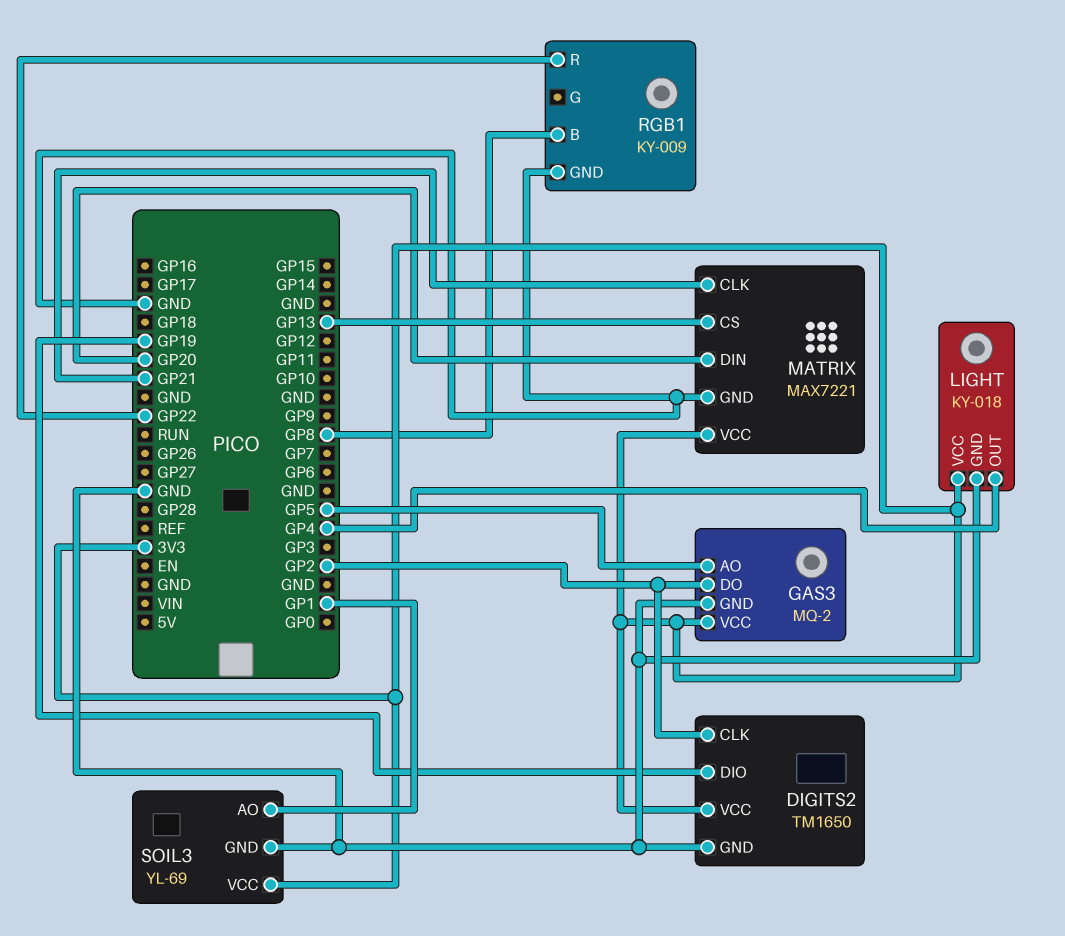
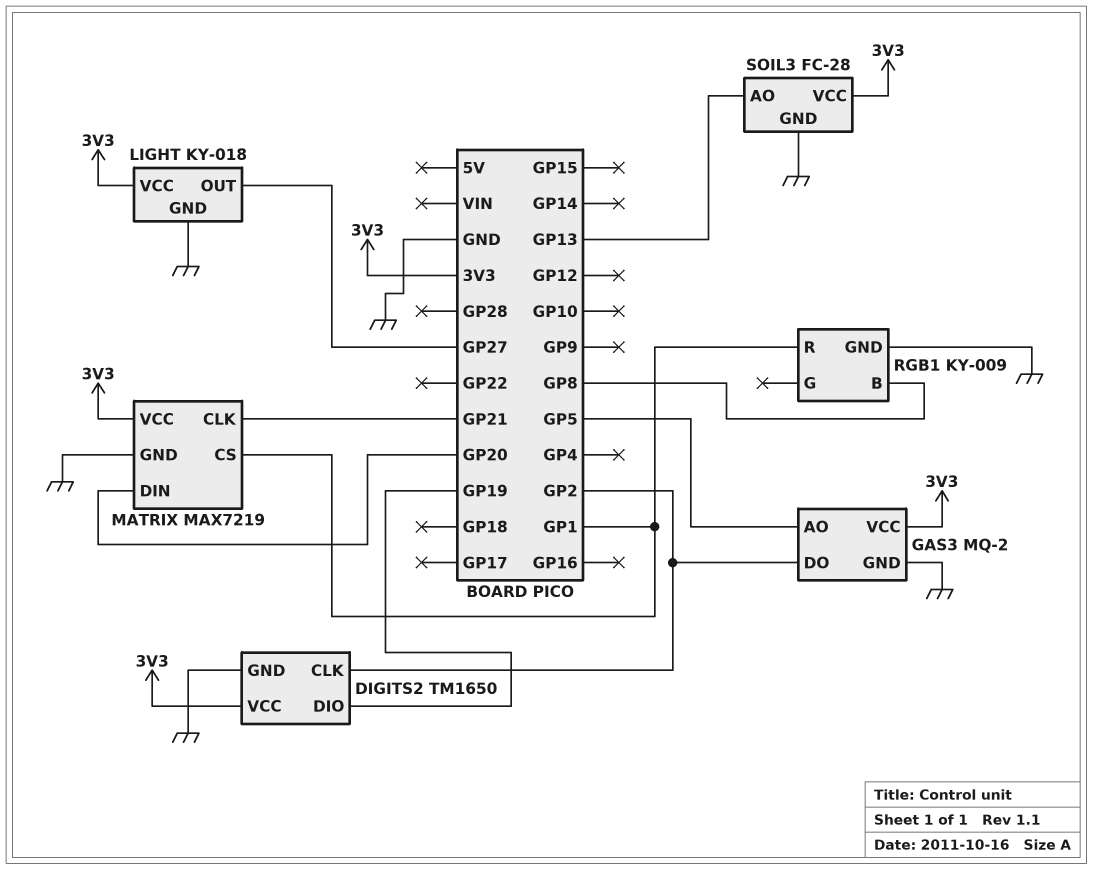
LIGHT pin OUT: GP4 -> GP27
MATRIX: MAX7221 -> MAX7219
MATRIX pin CS: GP13 -> GP1
RGB1 pin R: GP22 -> GP1
SOIL3: YL-69 -> FC-28
SOIL3 pin AO: GP1 -> GP13

